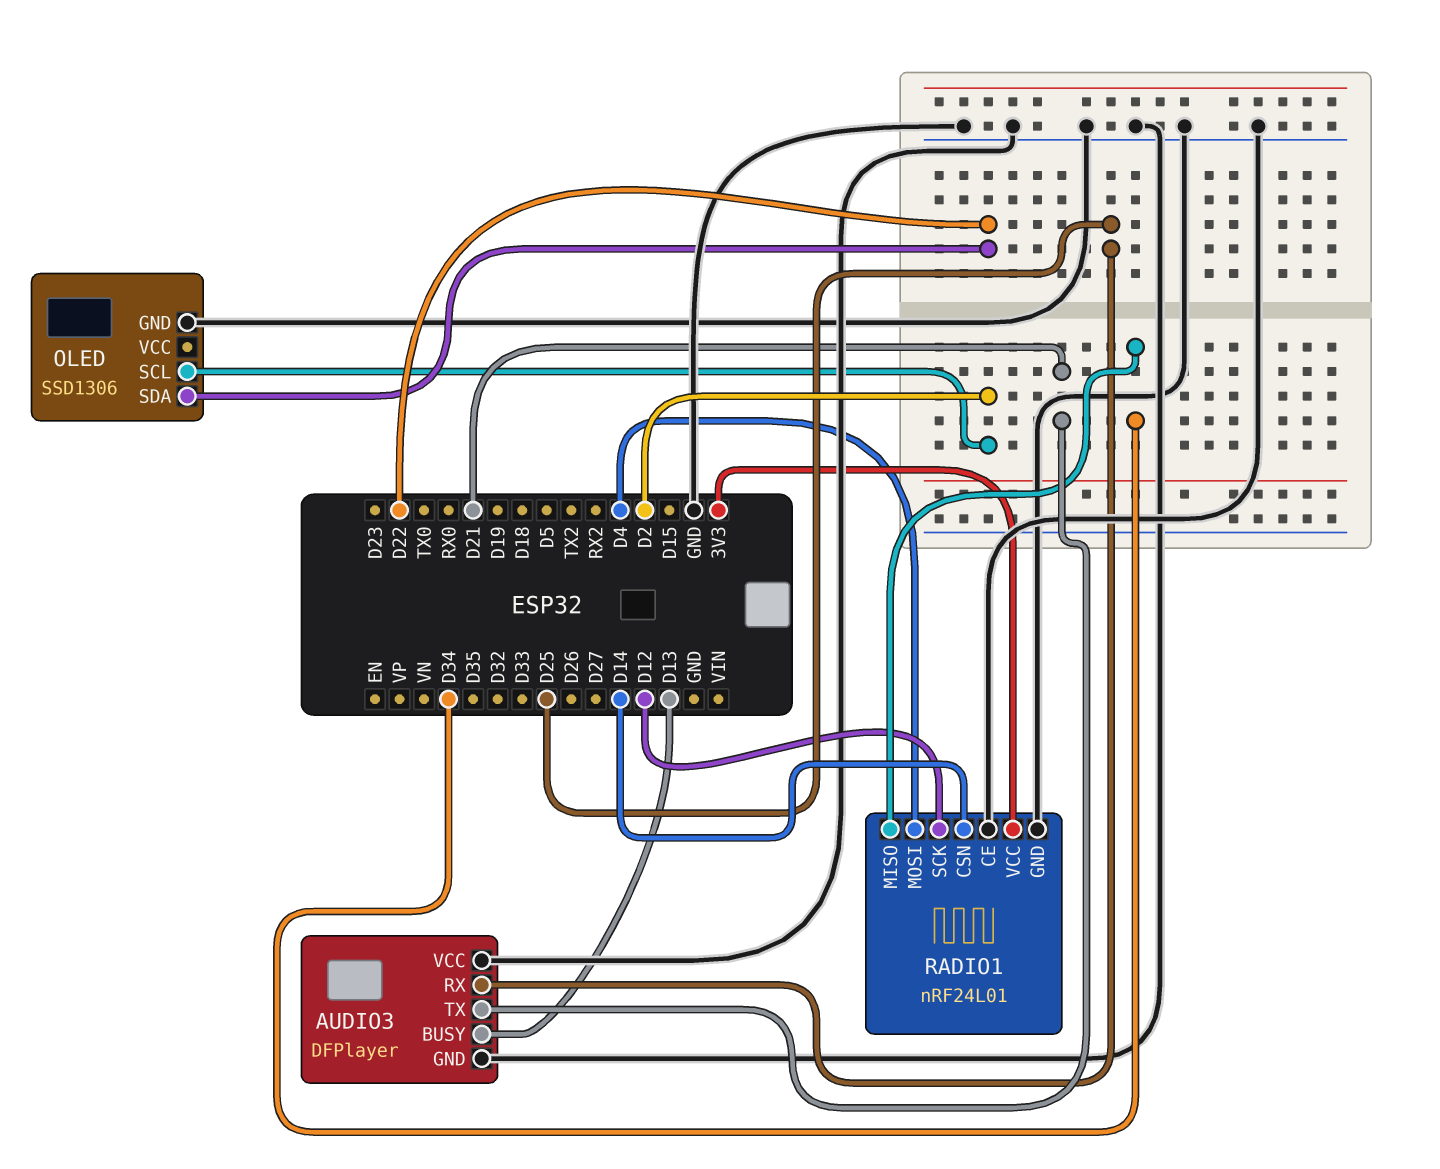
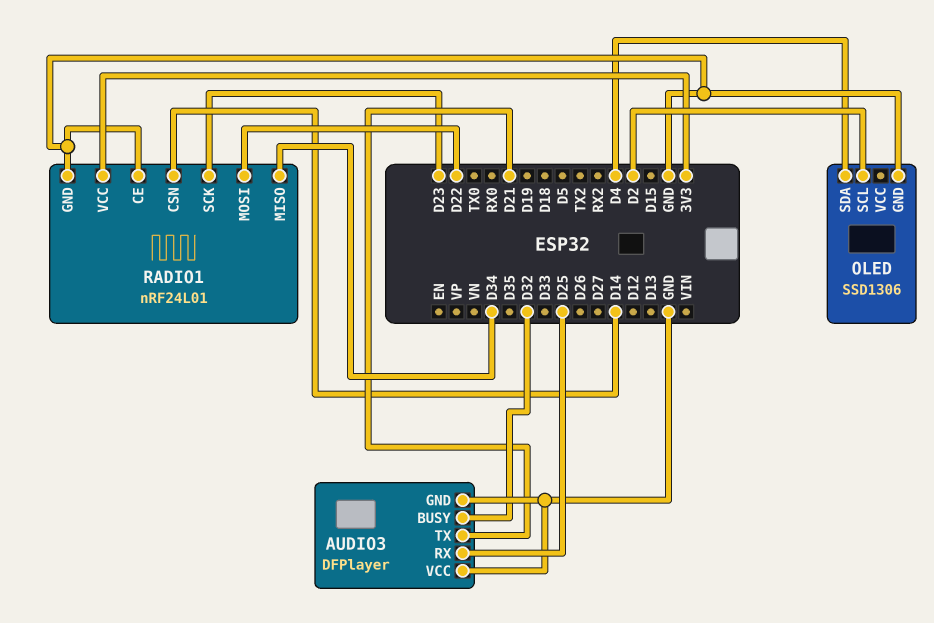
AUDIO3 pin BUSY: D13 -> D32
OLED pin SDA: D22 -> D4
RADIO1 pin MOSI: D4 -> D22
RADIO1 pin SCK: D12 -> D23

